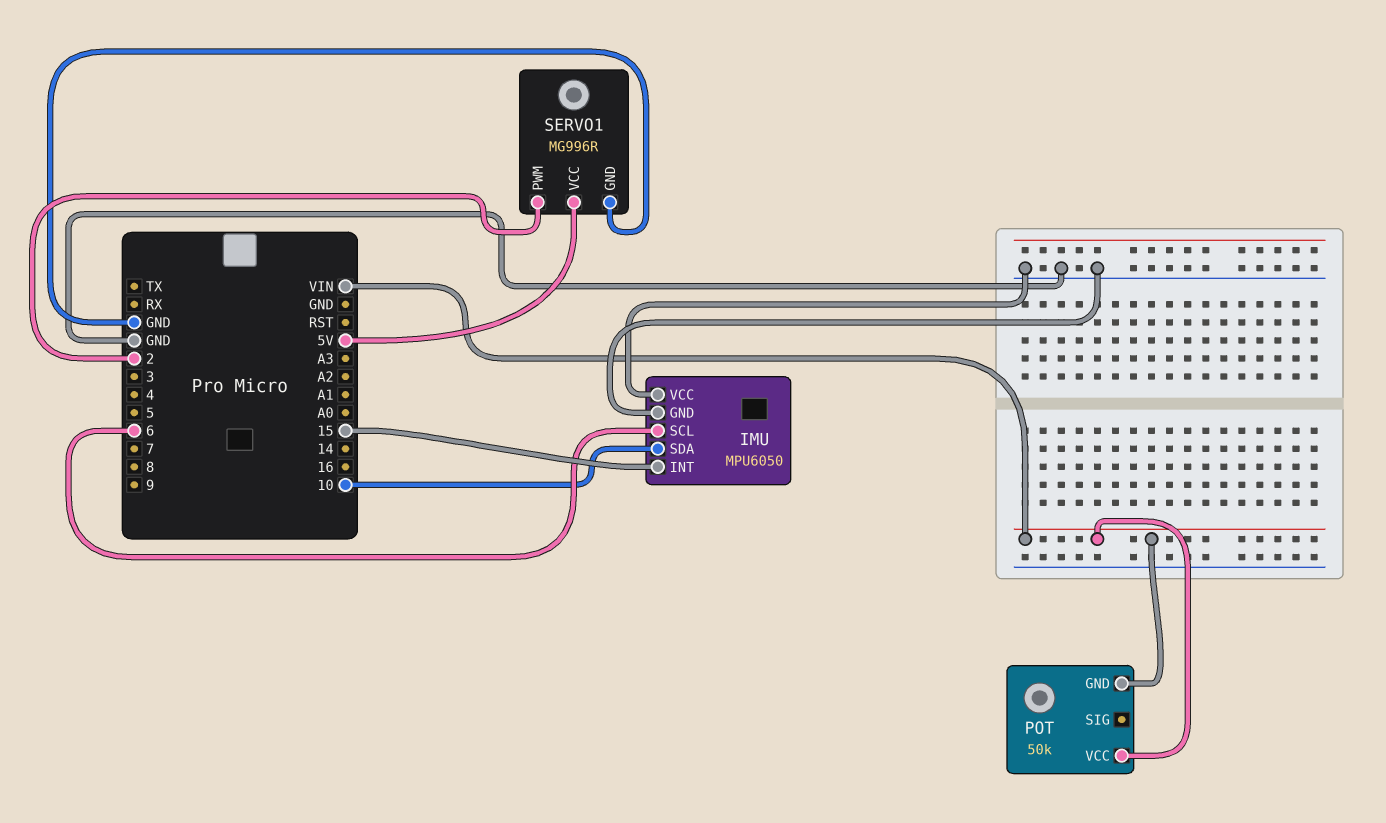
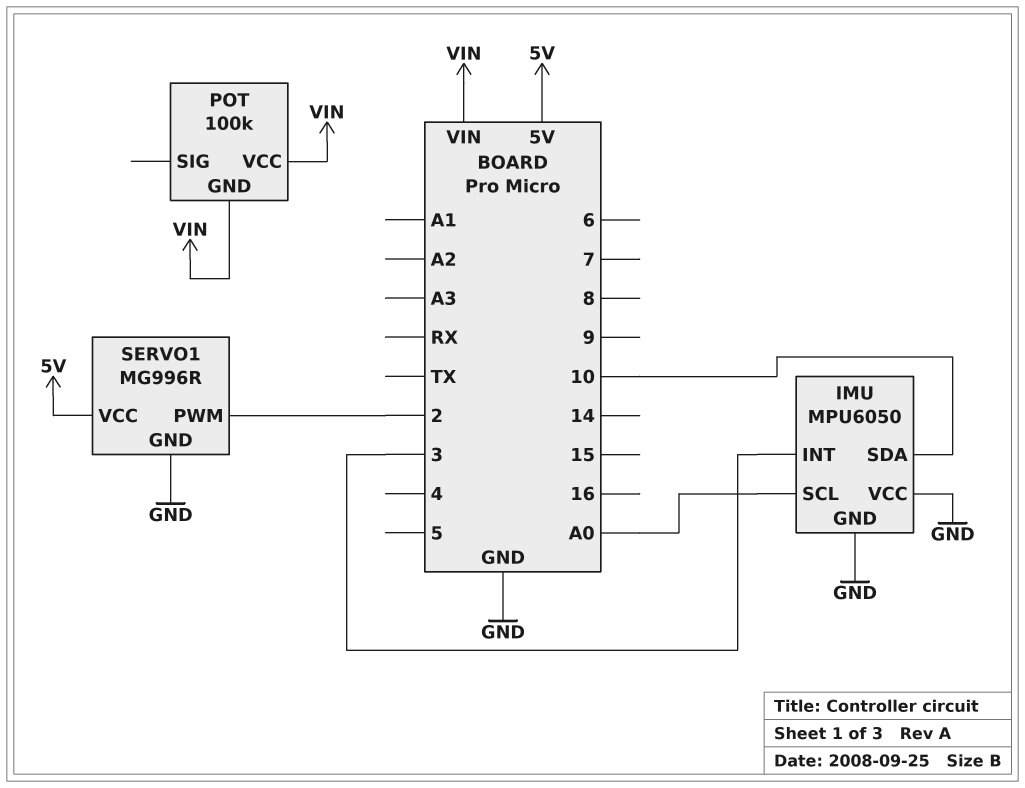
IMU pin INT: 15 -> 3
IMU pin SCL: 6 -> A0
POT: 50k -> 100k

